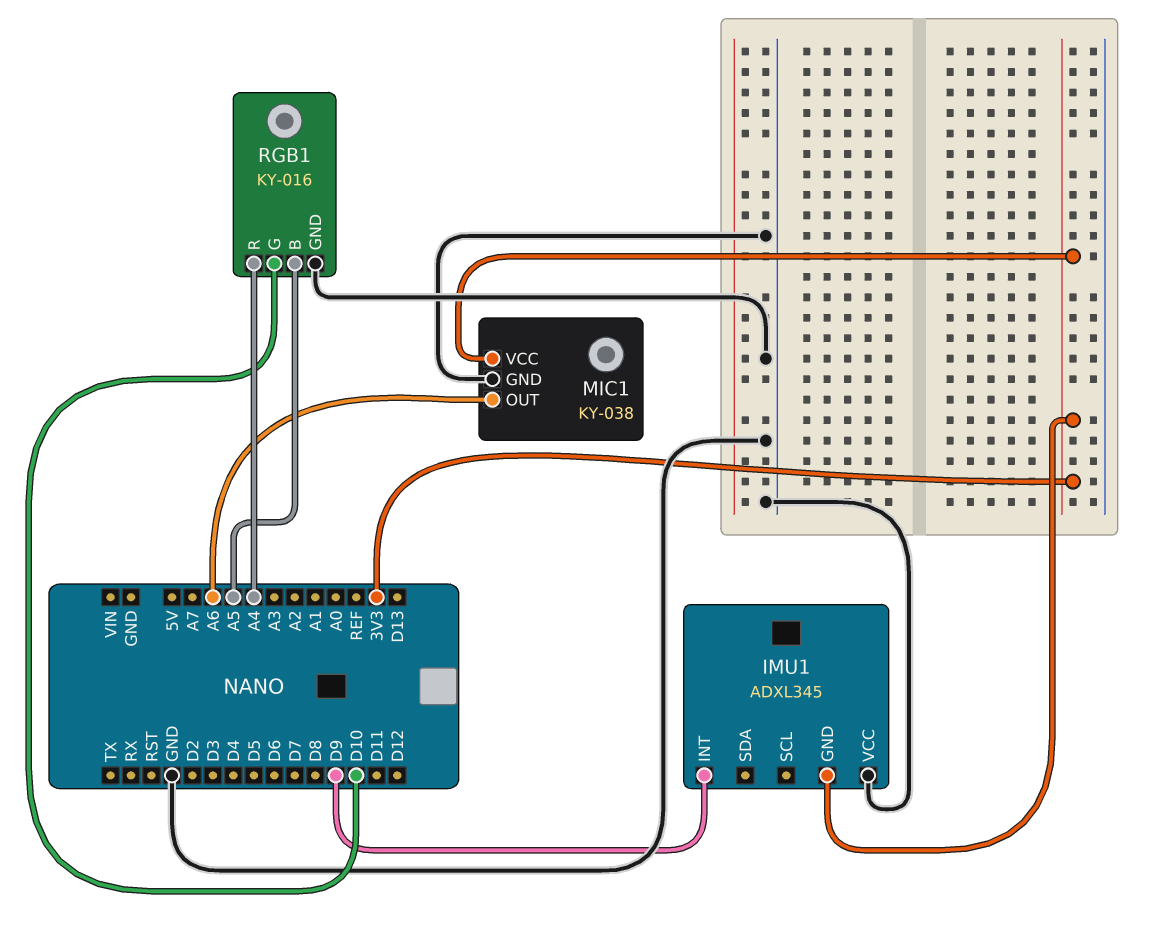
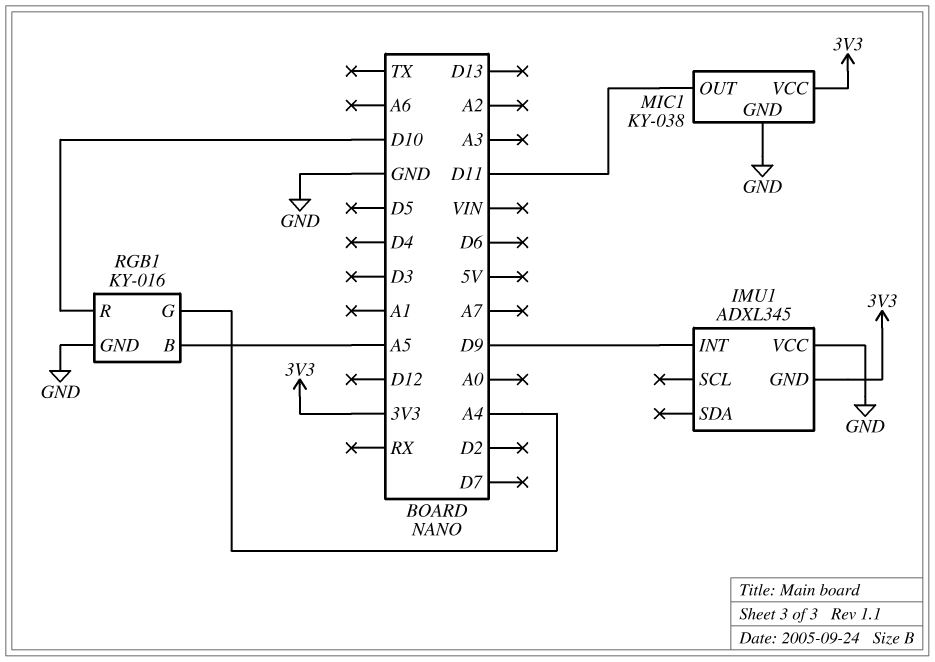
MIC1 pin OUT: A6 -> D11
RGB1 pin G: D10 -> A4
RGB1 pin R: A4 -> D10

